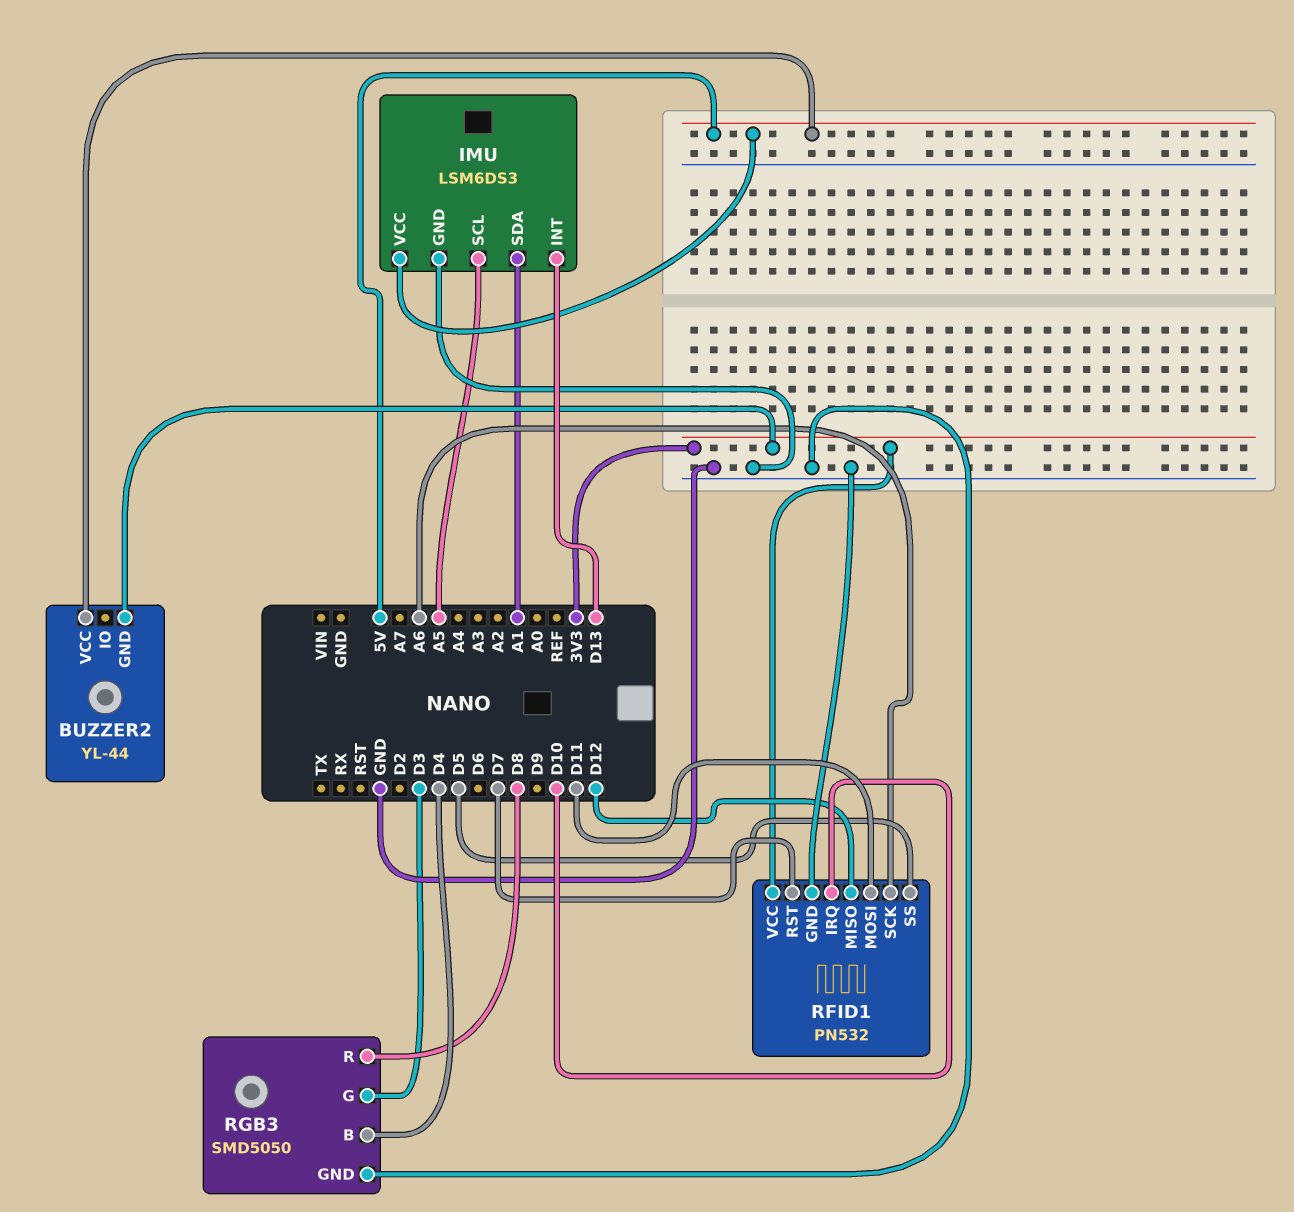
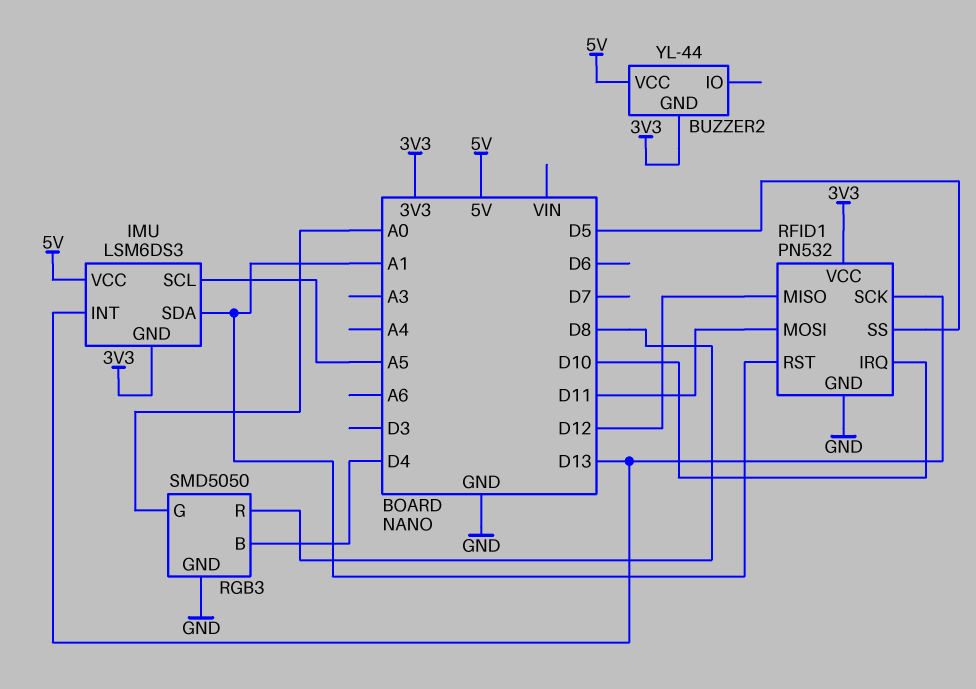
IMU pin GND: GND -> 3V3
RFID1 pin RST: D7 -> A1
RFID1 pin SCK: A6 -> D13
RGB3 pin G: D3 -> A0

